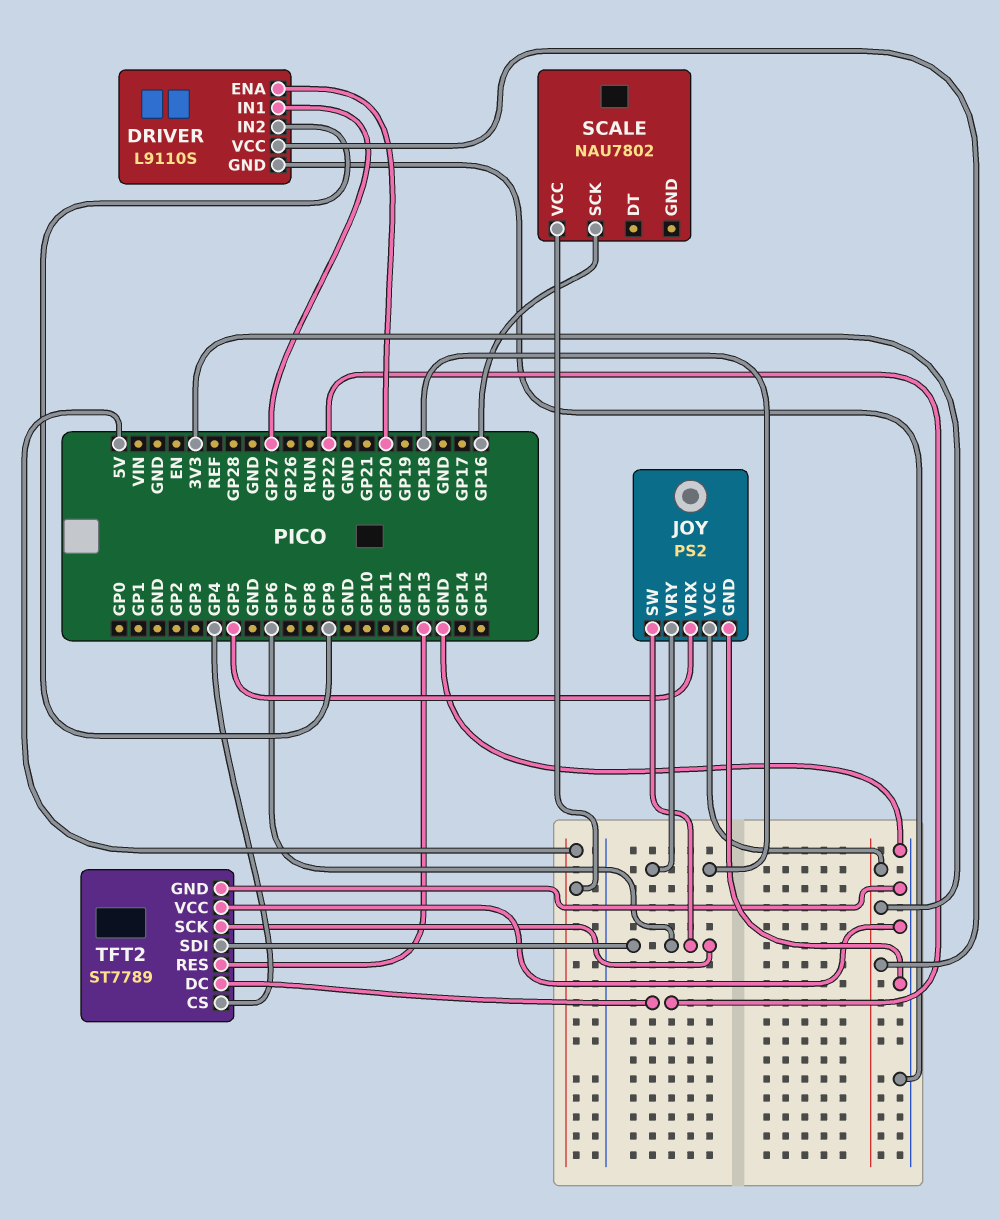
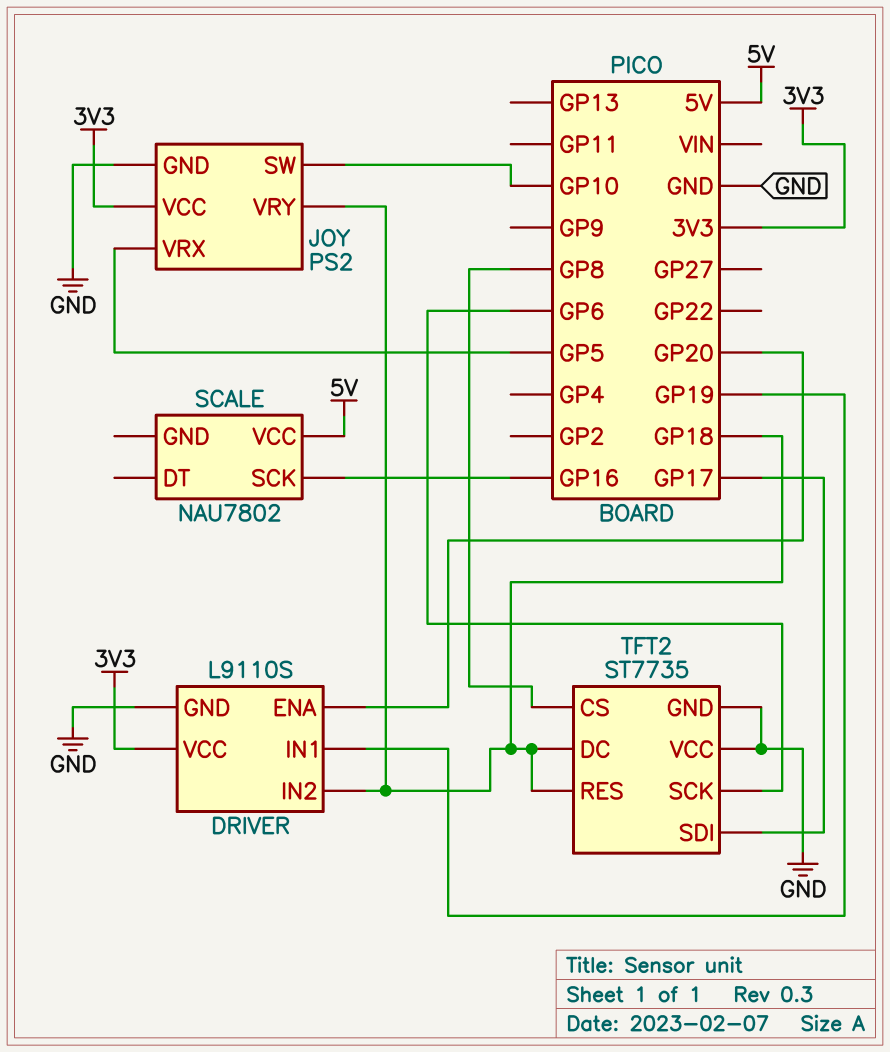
DRIVER pin IN1: GP27 -> GP19
DRIVER pin IN2: GP9 -> GP18
JOY pin SW: GP6 -> GP10
TFT2: ST7789 -> ST7735
TFT2 pin CS: GP4 -> GP8
TFT2 pin DC: GP22 -> GP18
TFT2 pin RES: GP13 -> GP18
TFT2 pin SDI: GP6 -> GP17

